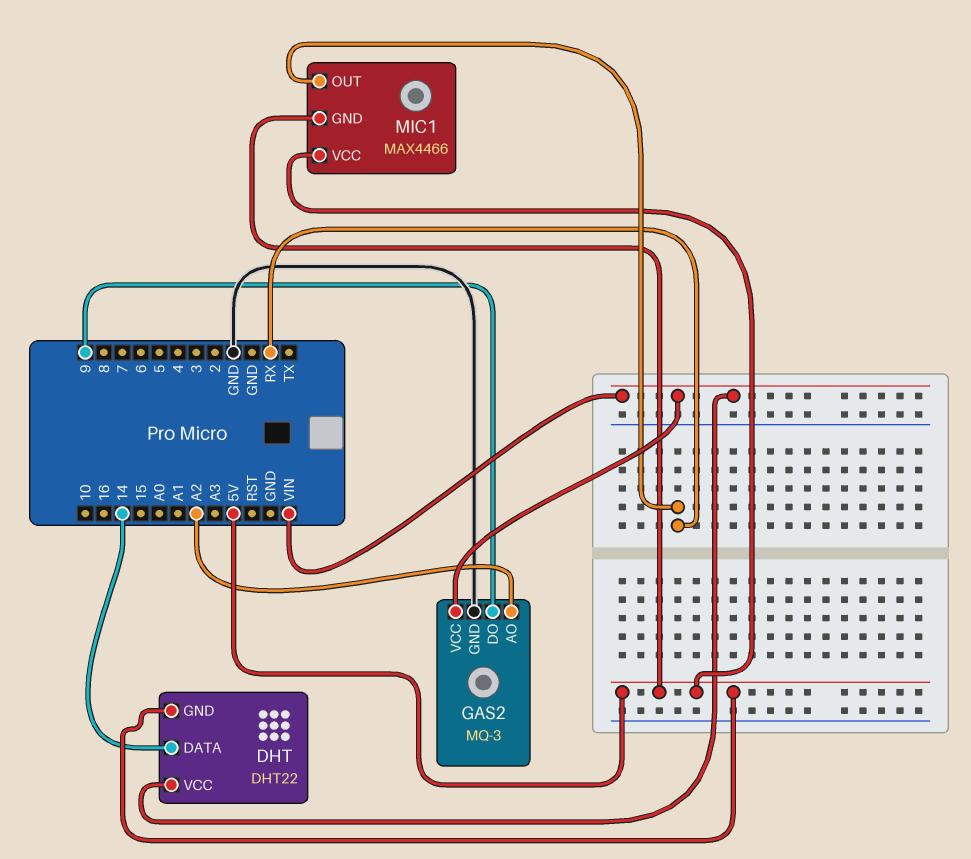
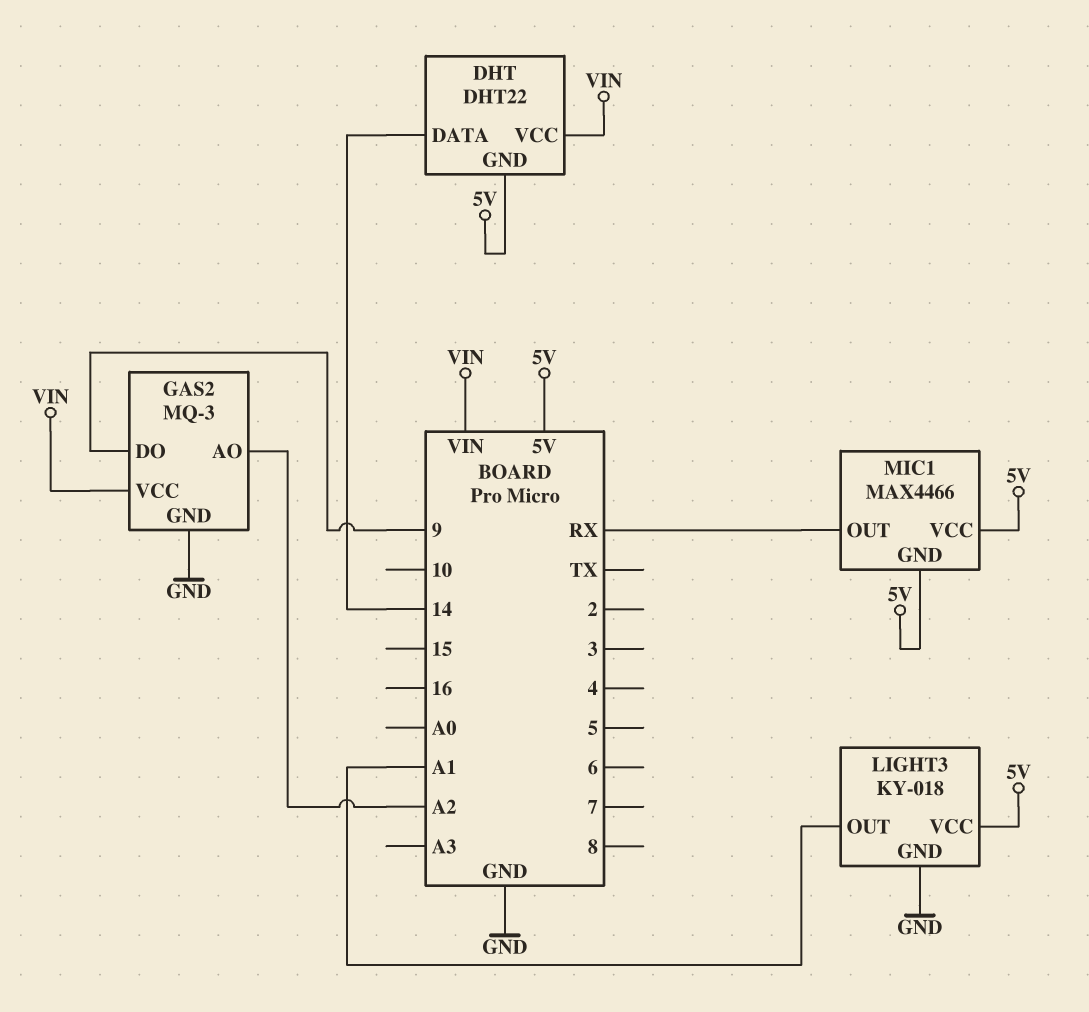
LIGHT3: none -> KY-018
LIGHT3 pin GND: none -> GND
LIGHT3 pin OUT: none -> A1
LIGHT3 pin VCC: none -> 5V

